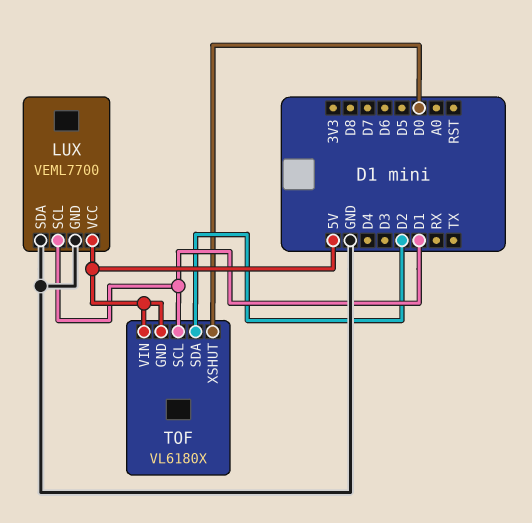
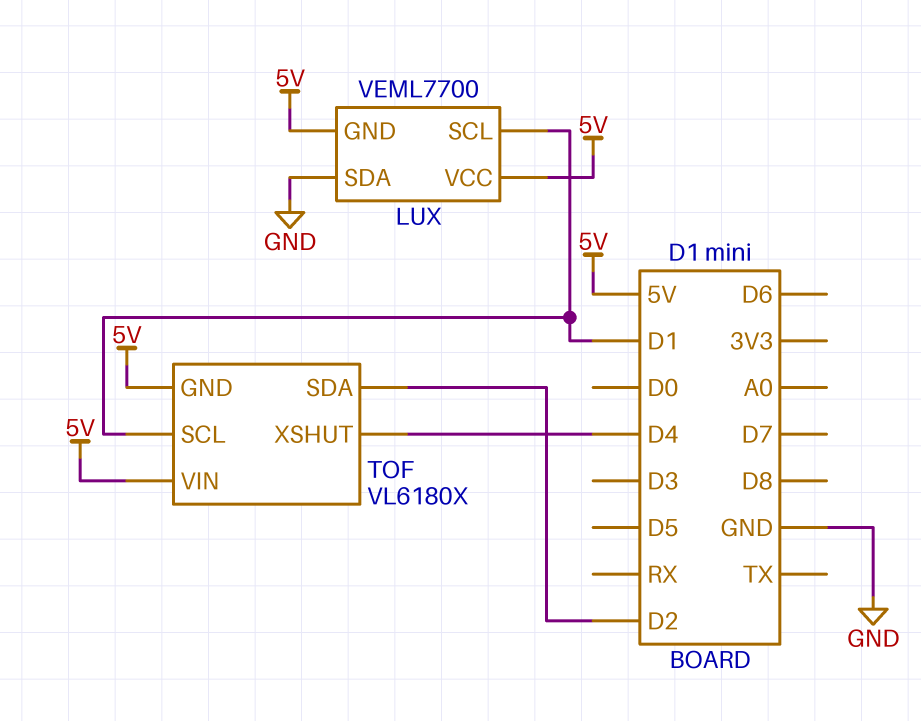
LUX pin GND: GND -> 5V
TOF pin XSHUT: D0 -> D4

